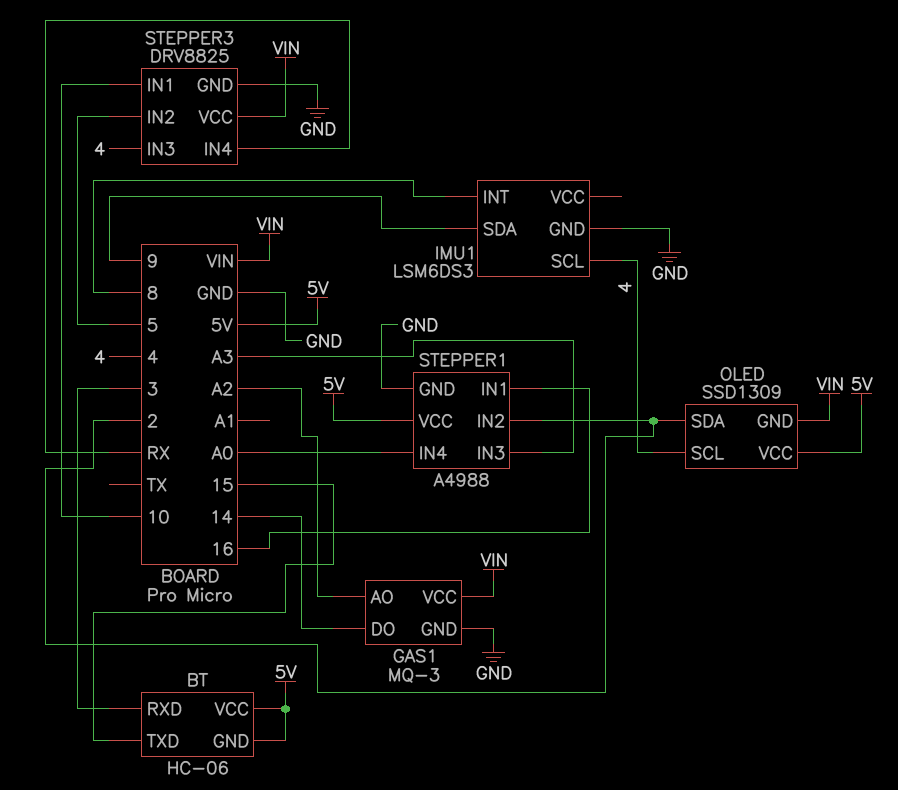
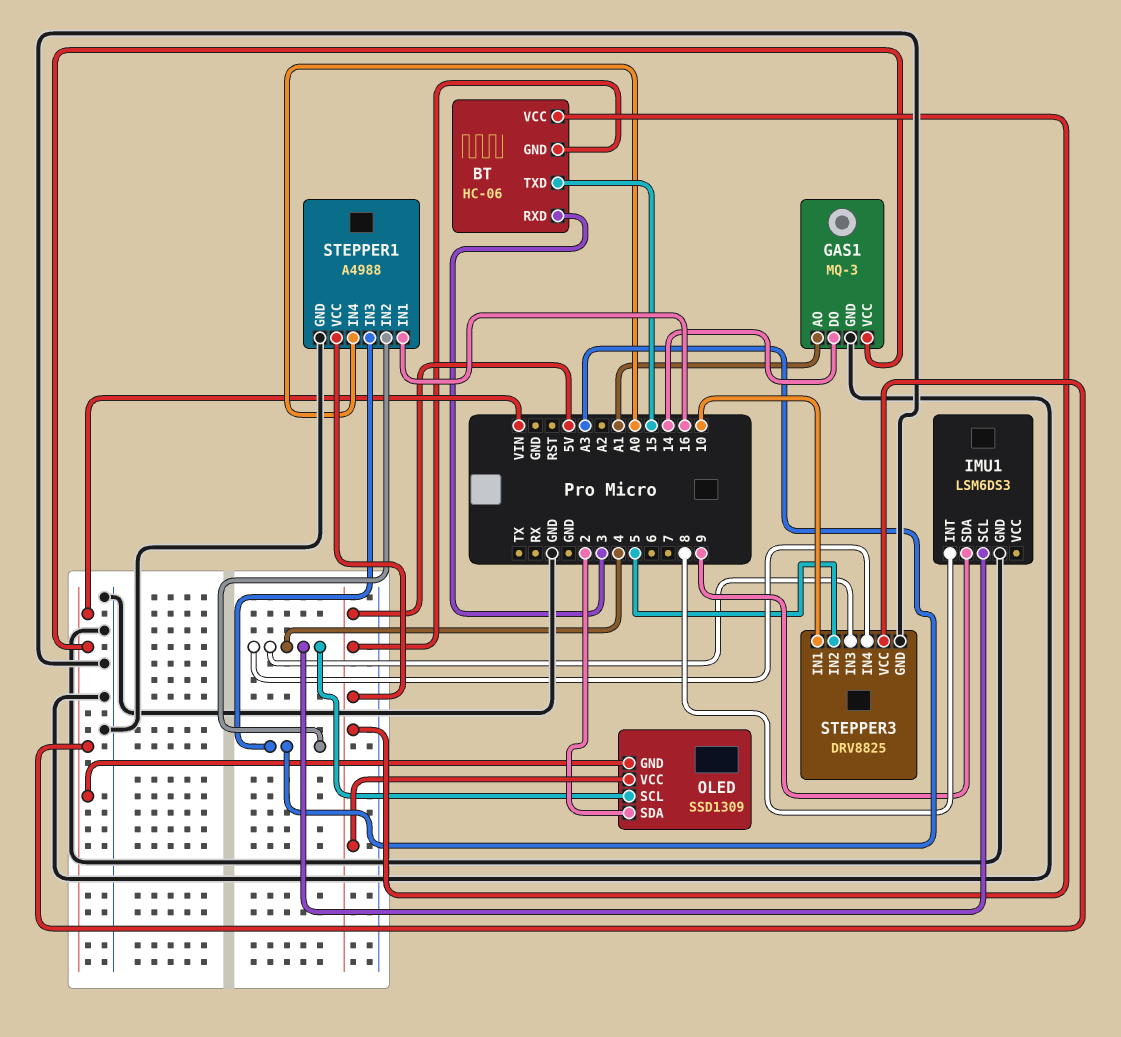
GAS1 pin AO: A2 -> A1
STEPPER1 pin IN2: 2 -> A3
STEPPER3 pin IN4: RX -> 4

